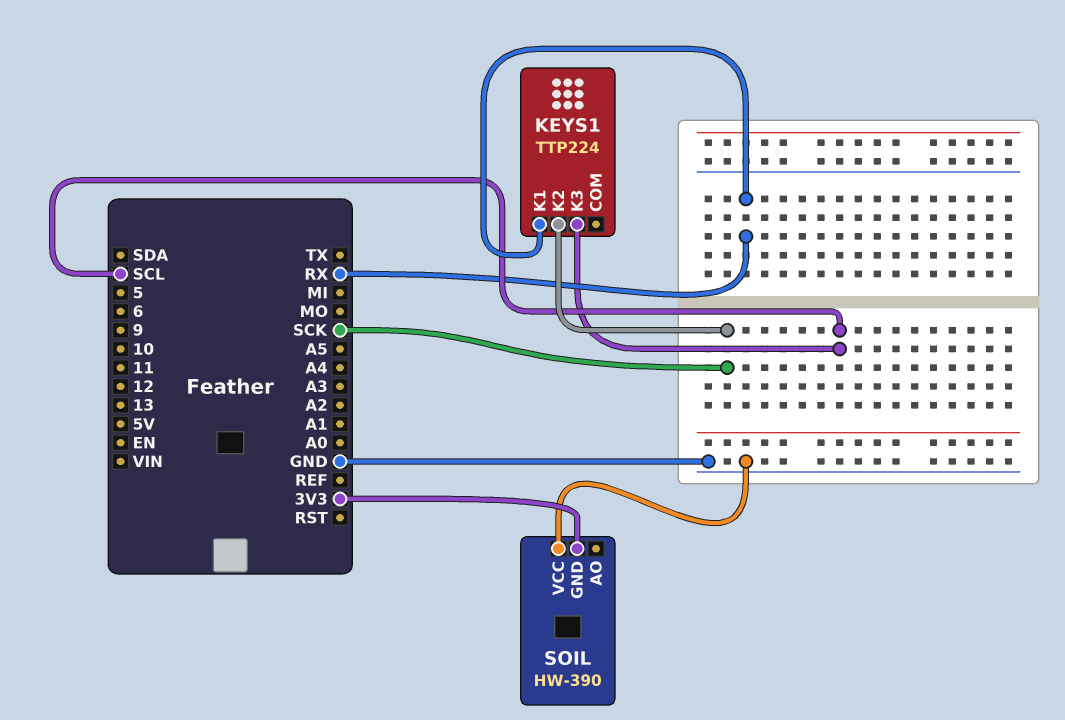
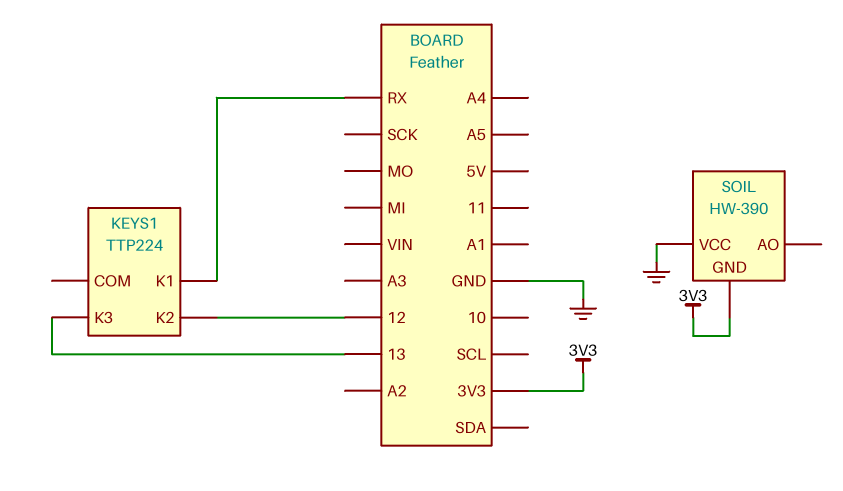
KEYS1 pin K2: SCK -> 12
KEYS1 pin K3: SCL -> 13

